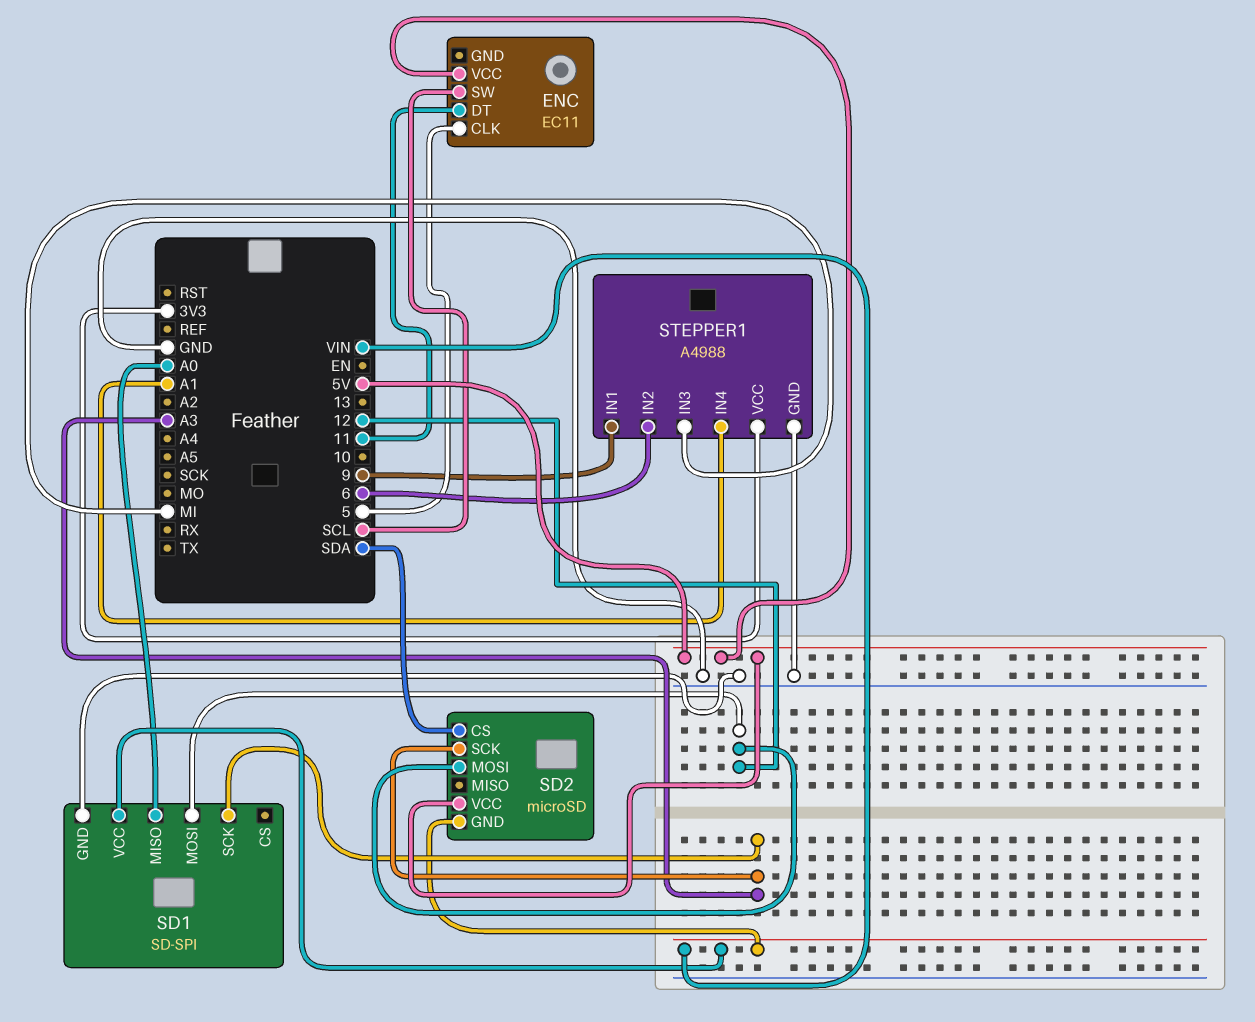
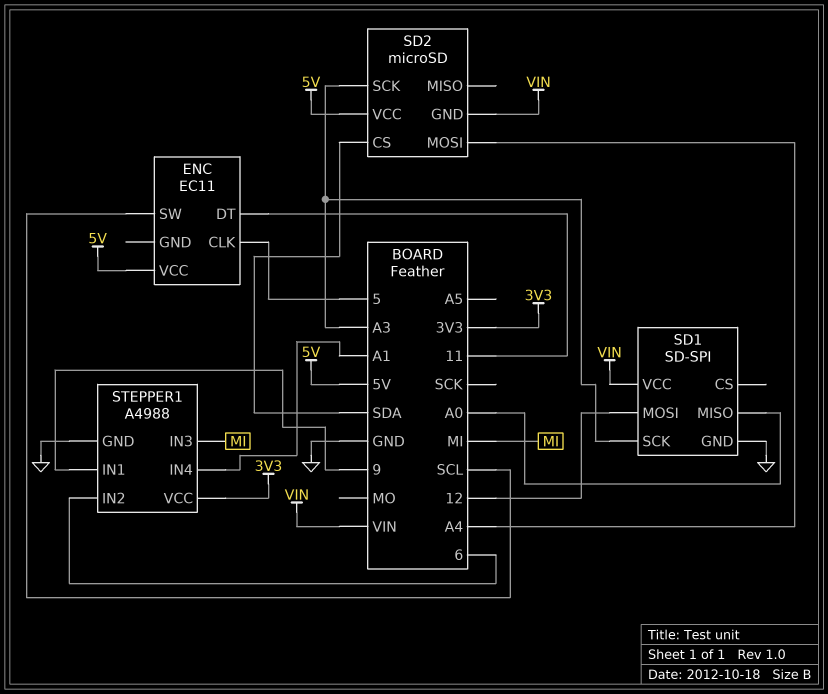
SD2 pin MOSI: 12 -> A4

